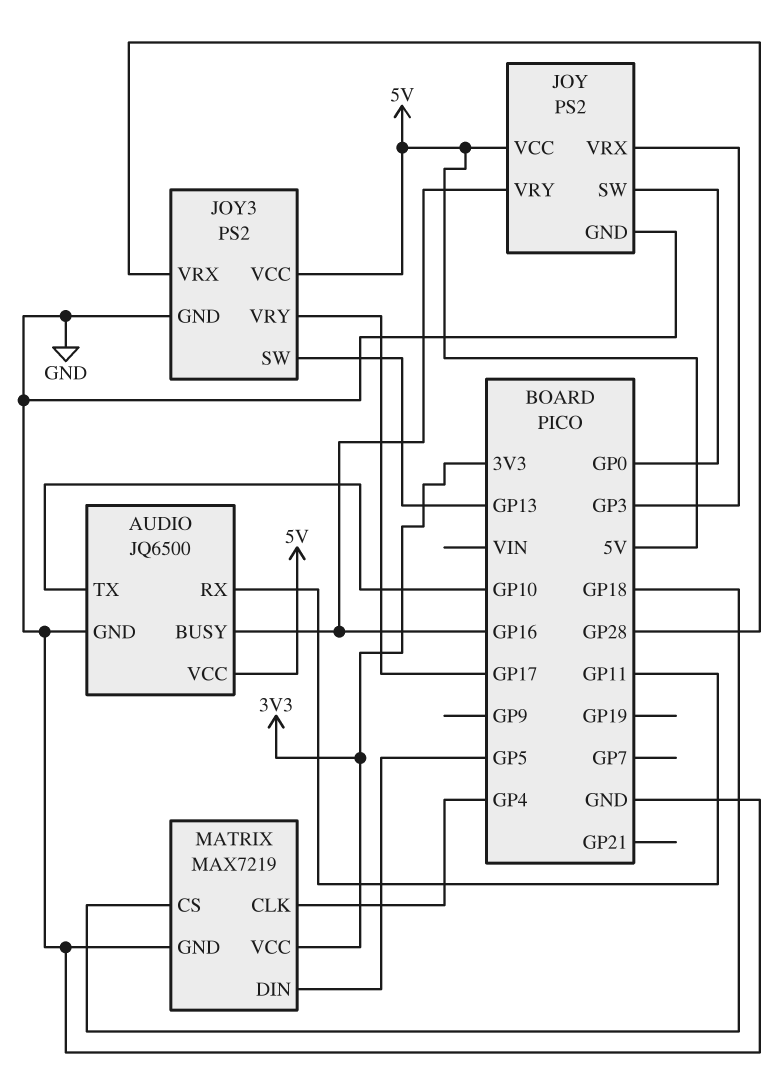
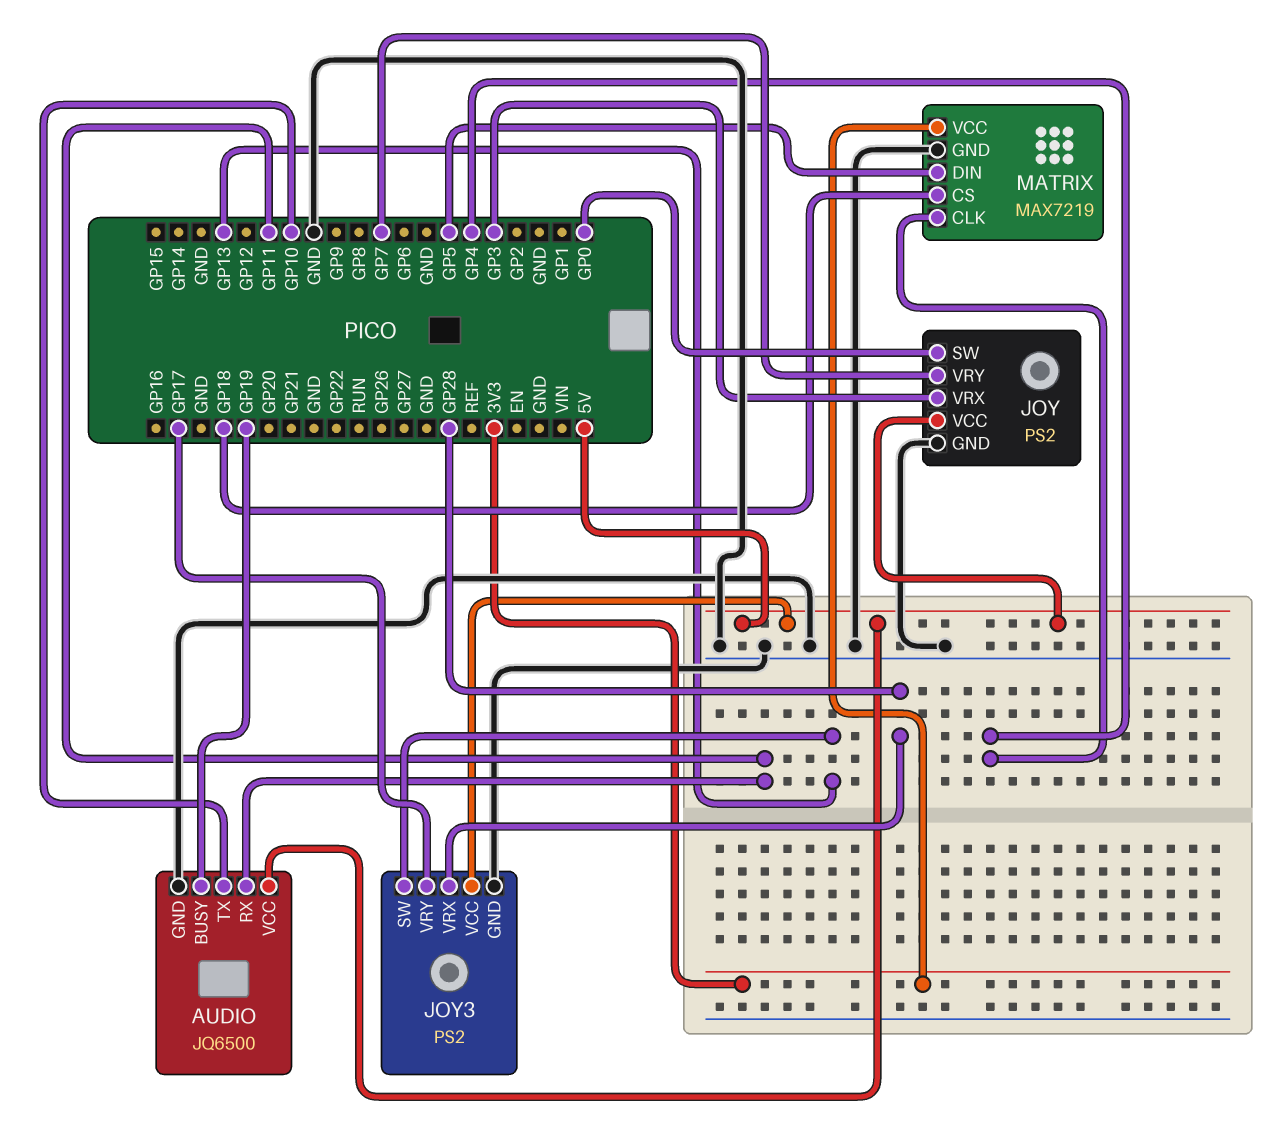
AUDIO pin BUSY: GP16 -> GP19
JOY pin VRY: GP16 -> GP7

